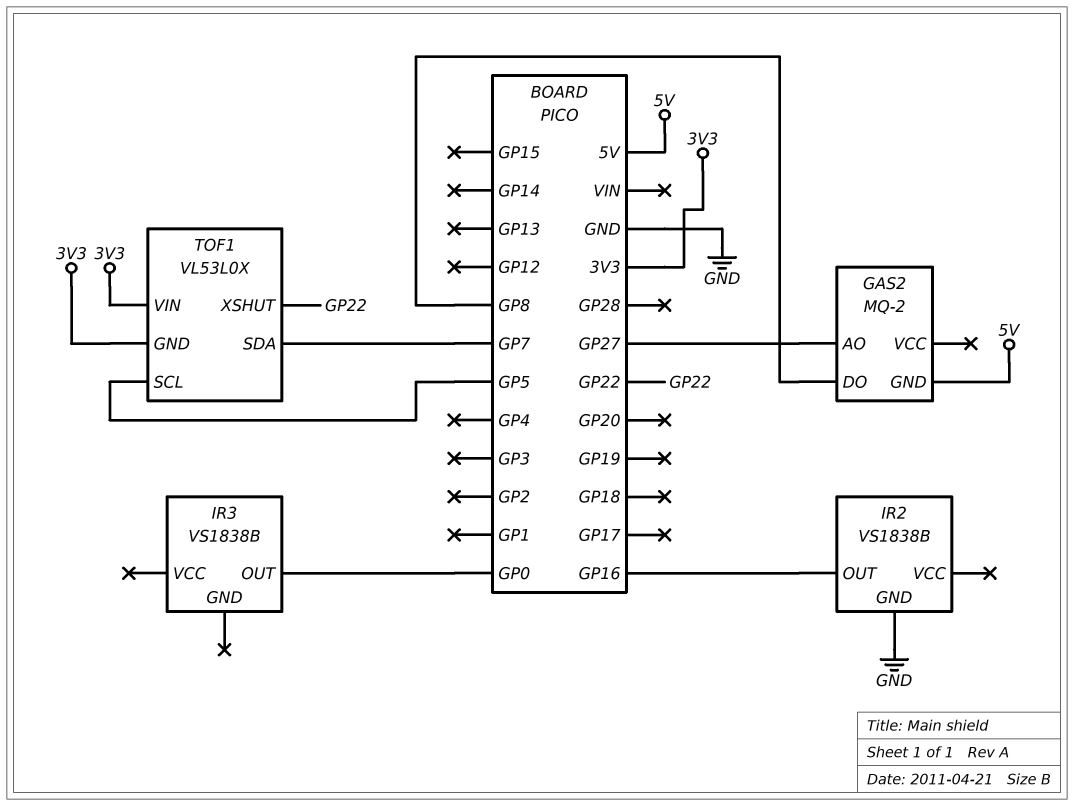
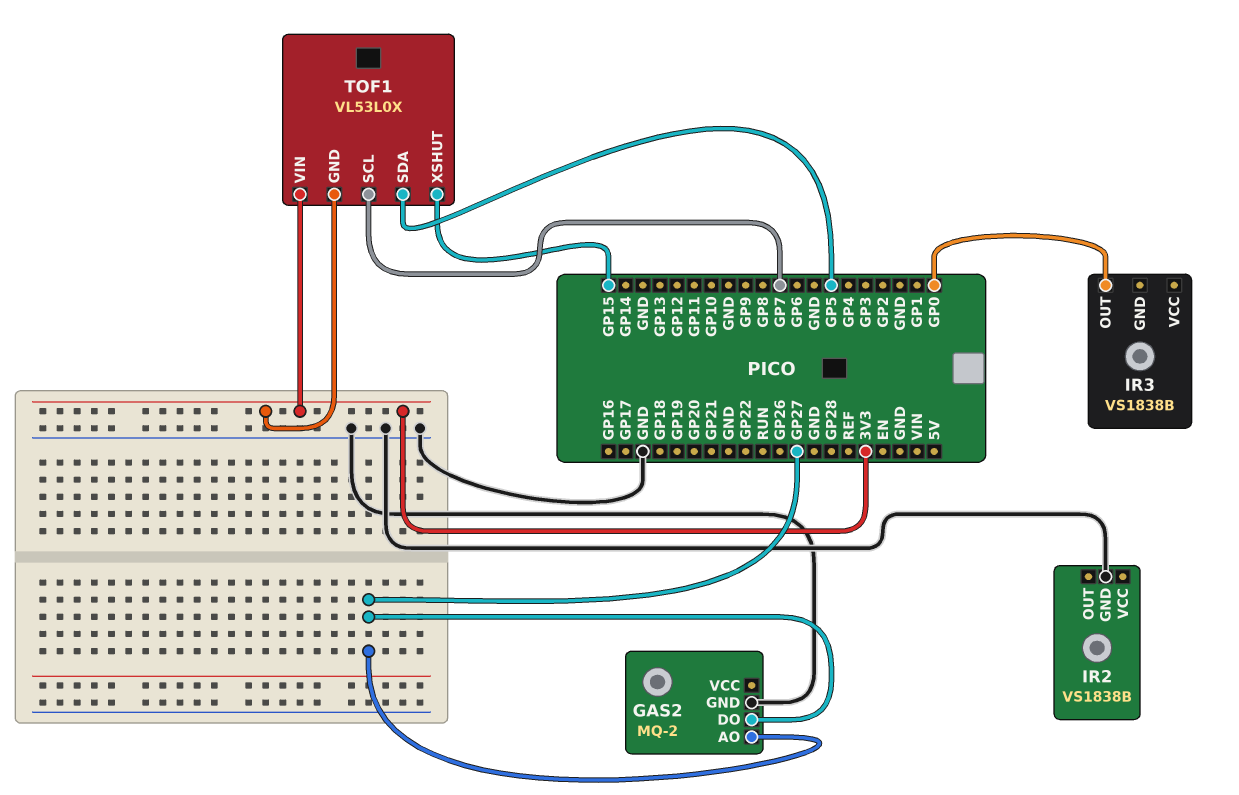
GAS2 pin DO: GP8 -> GP27
GAS2 pin GND: 5V -> GND
IR2 pin OUT: GP16 -> none
TOF1 pin SCL: GP5 -> GP7
TOF1 pin SDA: GP7 -> GP5
TOF1 pin XSHUT: GP22 -> GP15

